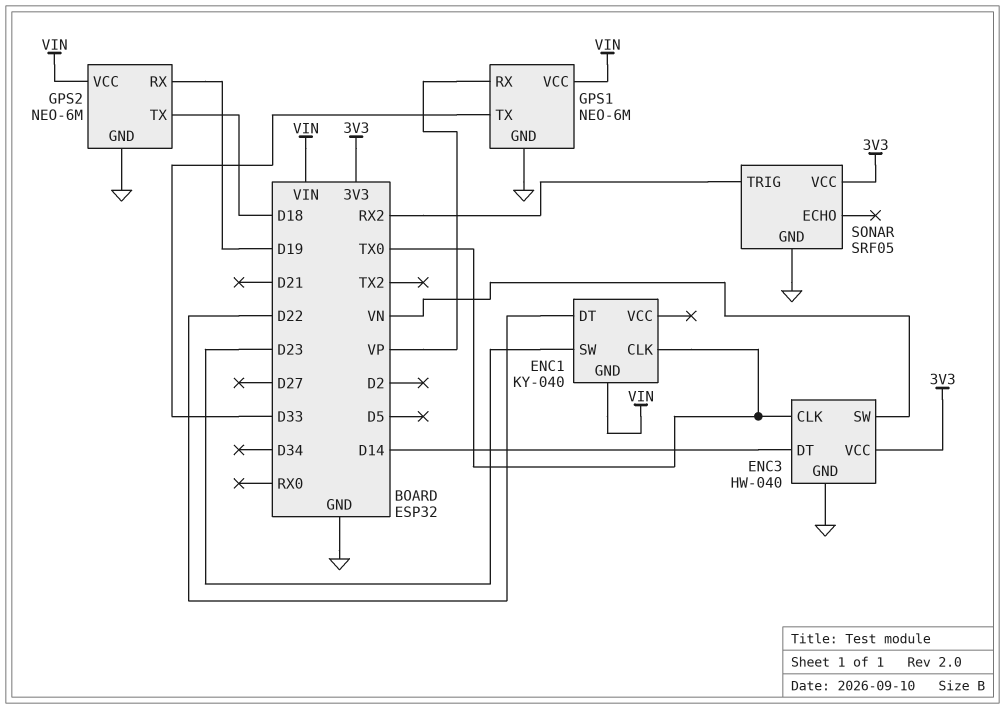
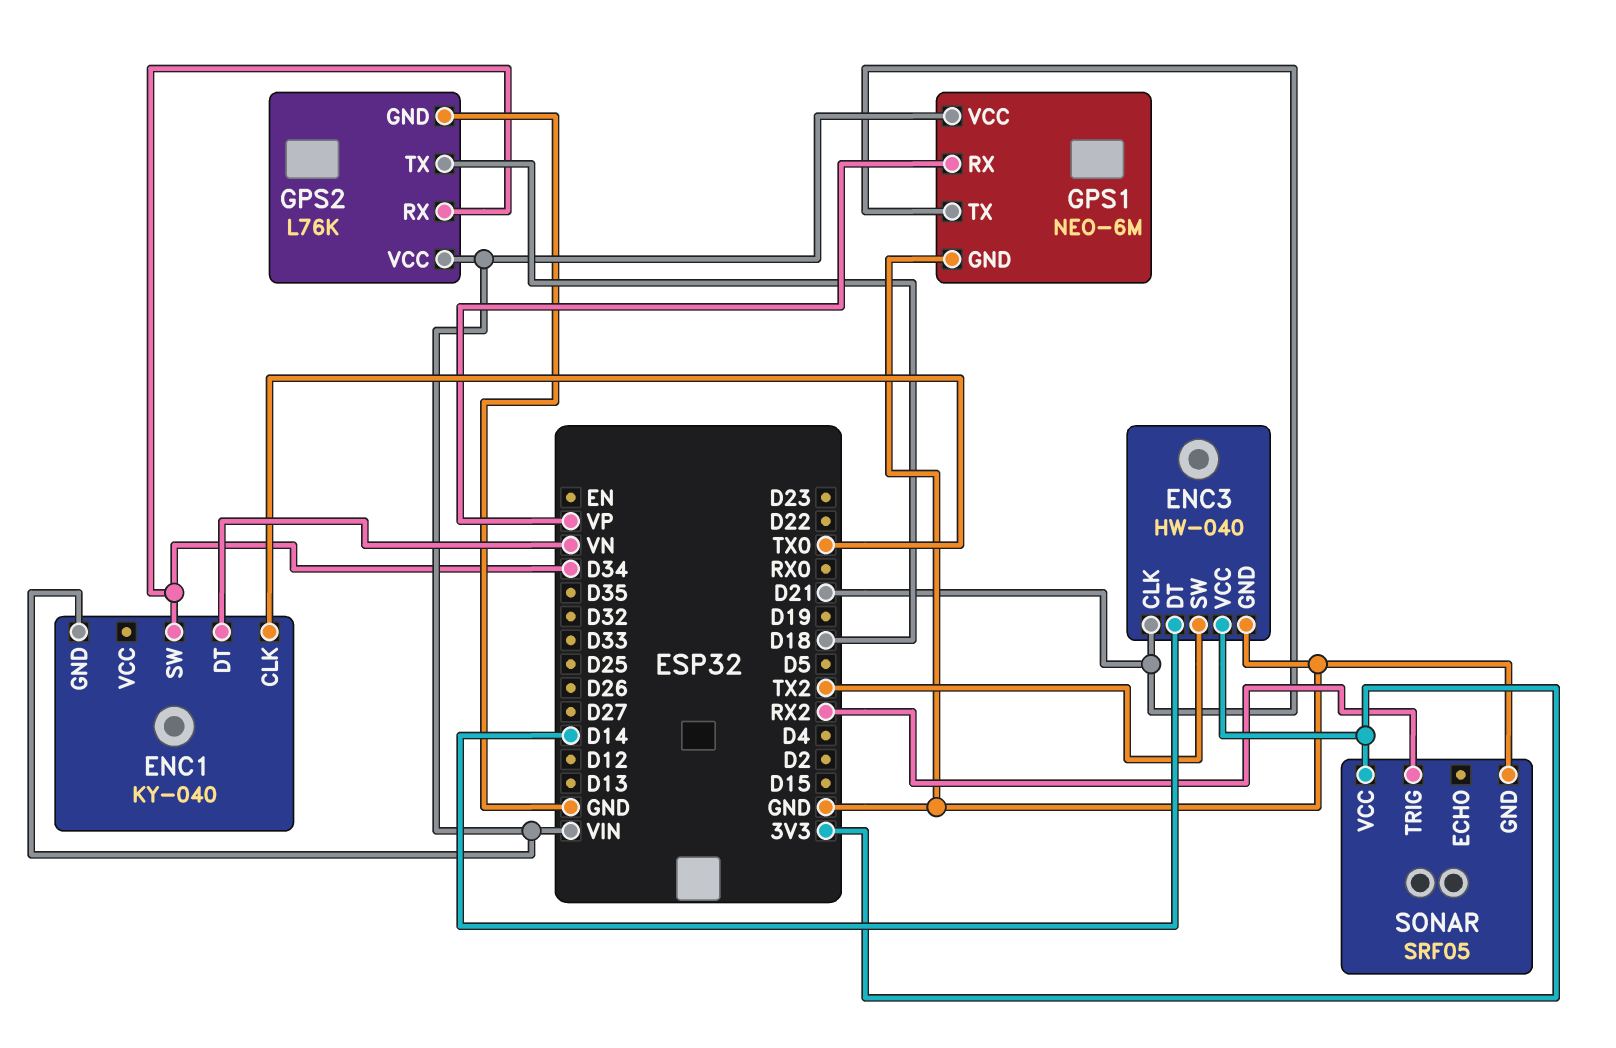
ENC1 pin DT: D22 -> VN
ENC1 pin SW: D23 -> D34
ENC3 pin CLK: TX0 -> D21
ENC3 pin SW: VN -> TX2
GPS1 pin TX: D33 -> D21
GPS2: NEO-6M -> L76K
GPS2 pin RX: D19 -> D34

